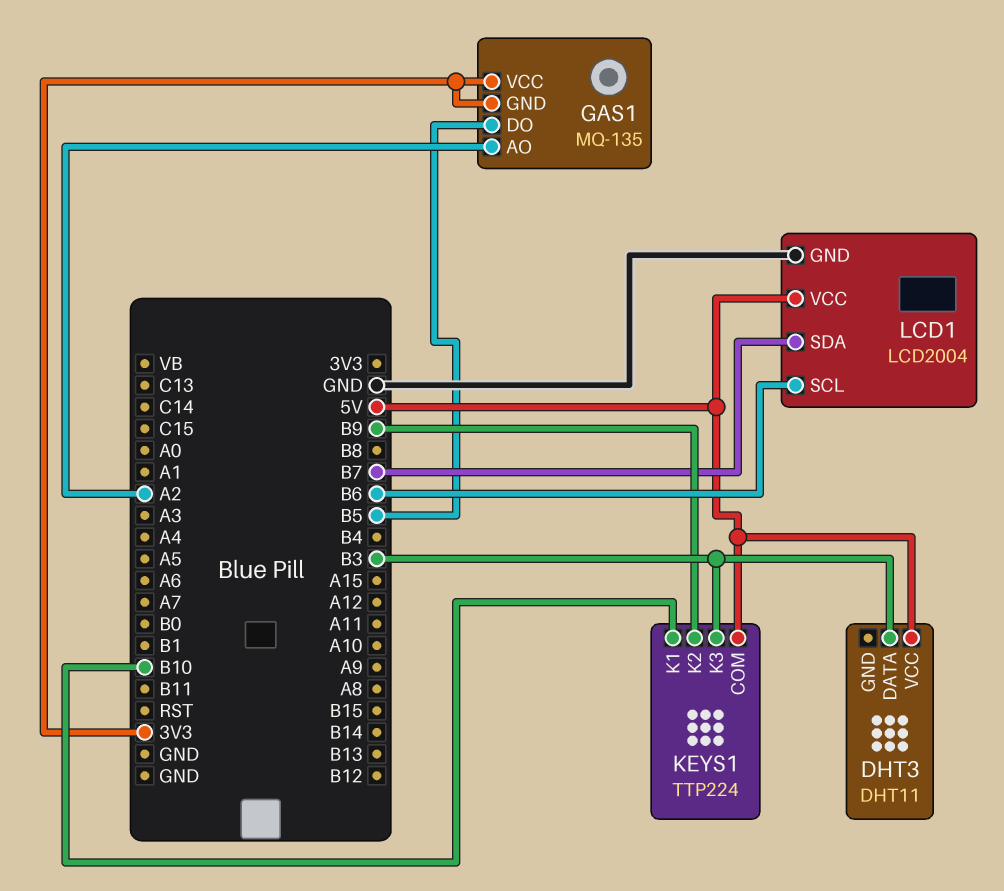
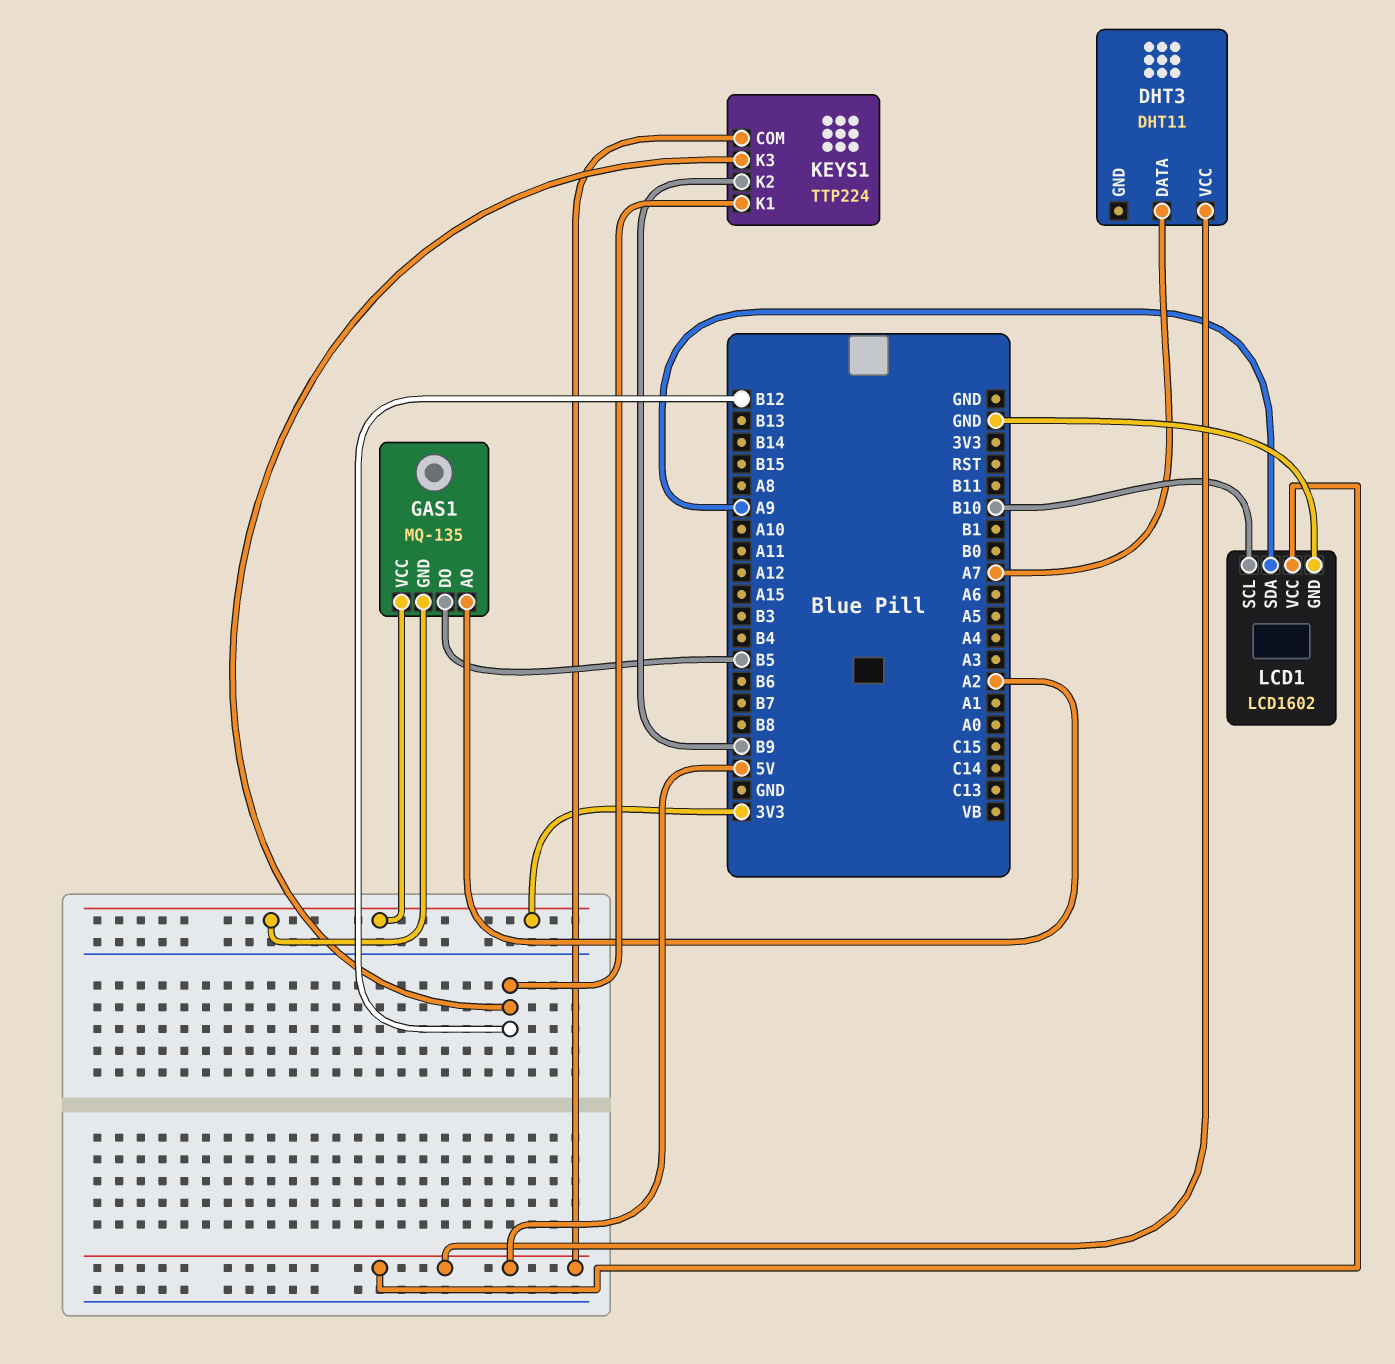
DHT3 pin DATA: B3 -> A7
KEYS1 pin K1: B10 -> B12
KEYS1 pin K3: B3 -> B12
LCD1: LCD2004 -> LCD1602
LCD1 pin SCL: B6 -> B10
LCD1 pin SDA: B7 -> A9

